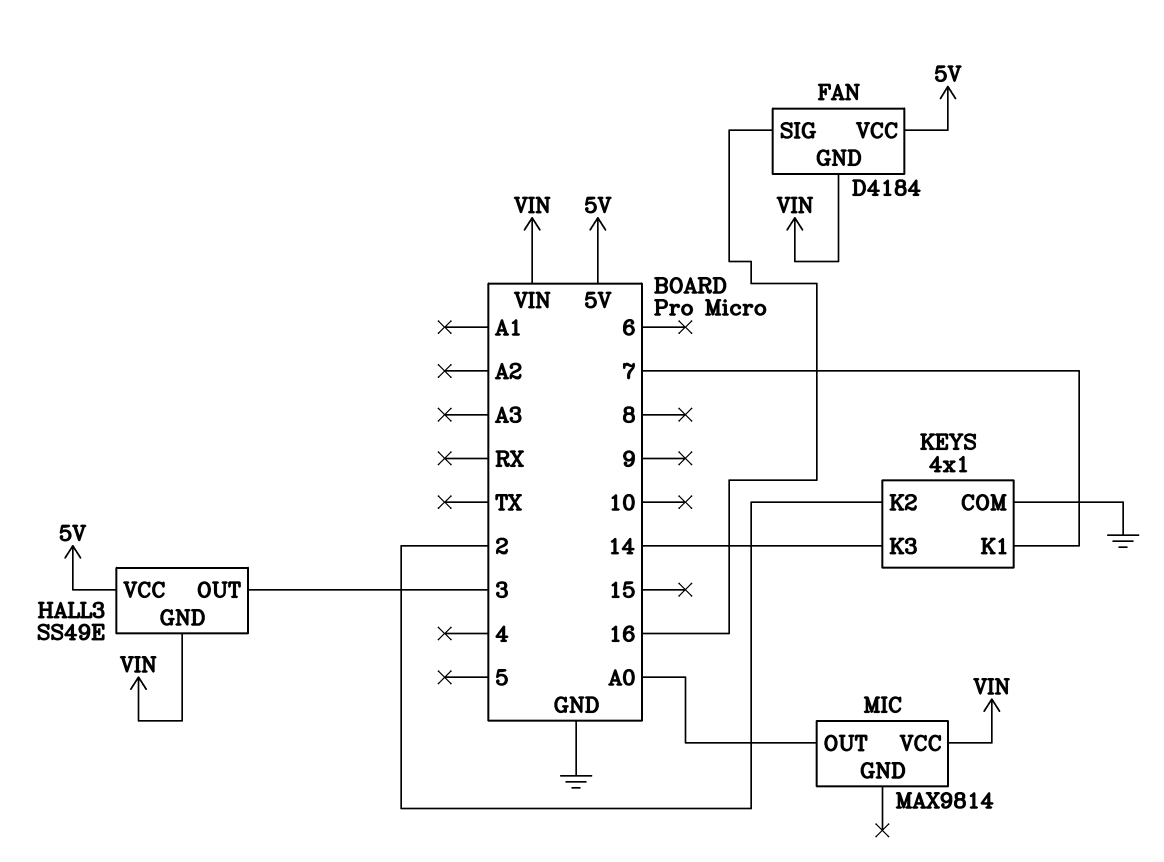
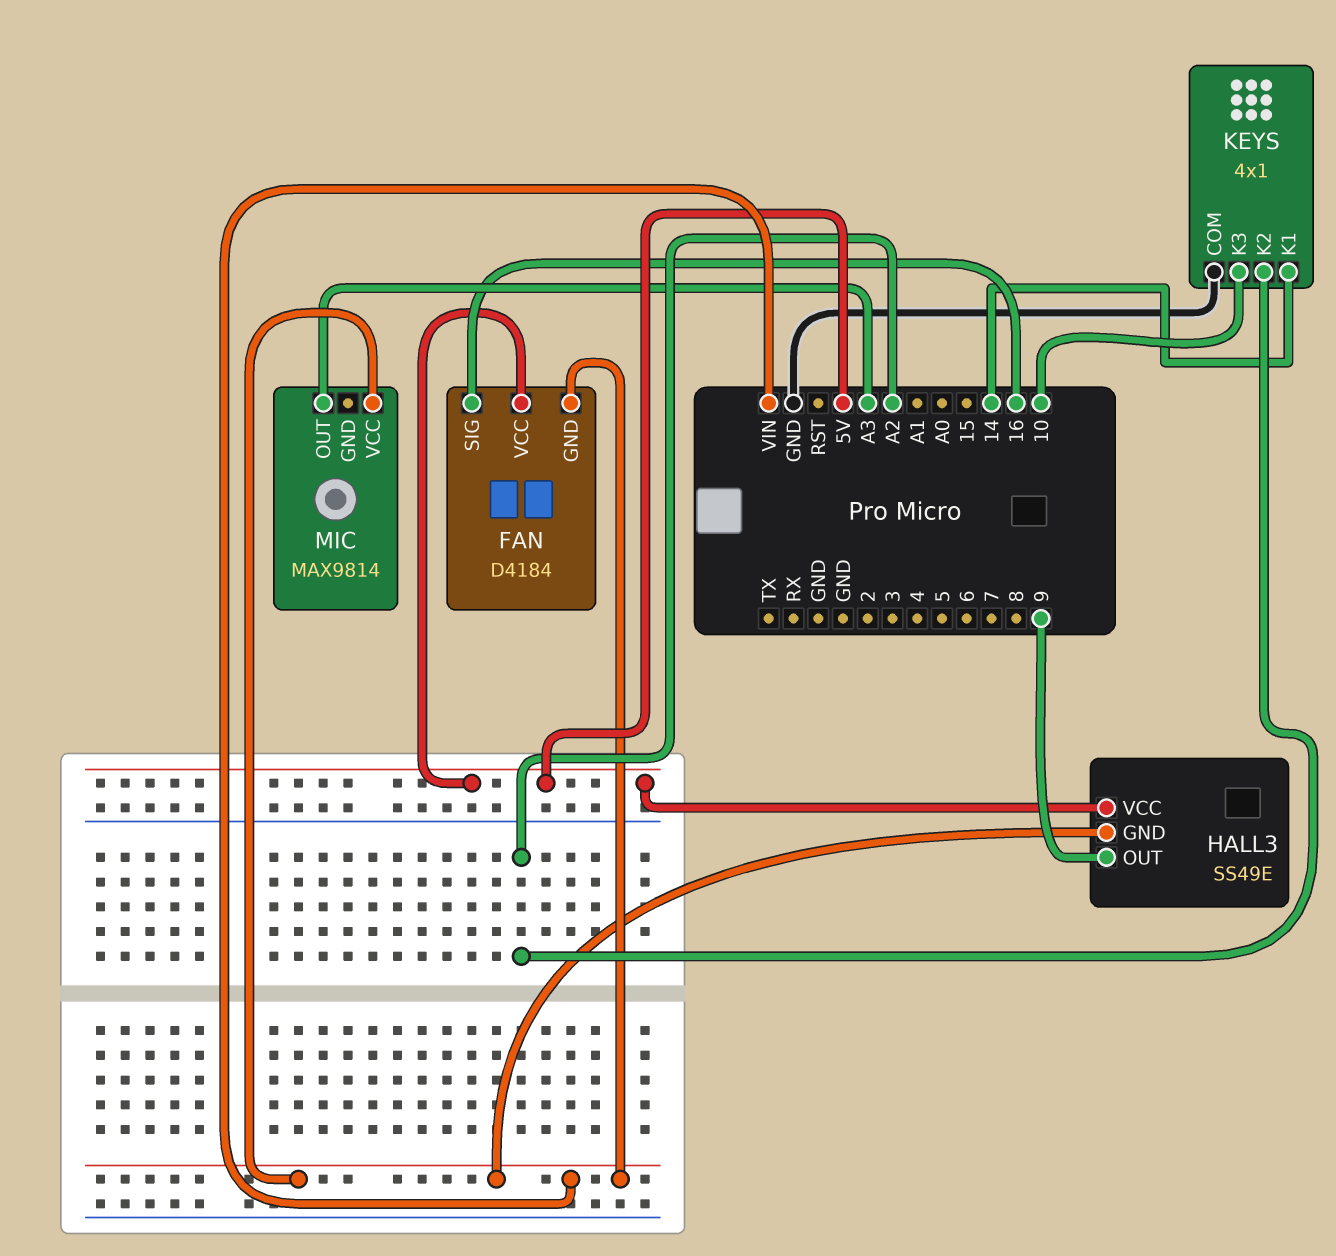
HALL3 pin OUT: 3 -> 9
KEYS pin K1: 7 -> 14
KEYS pin K2: 2 -> A2
KEYS pin K3: 14 -> 10
MIC pin OUT: A0 -> A3

